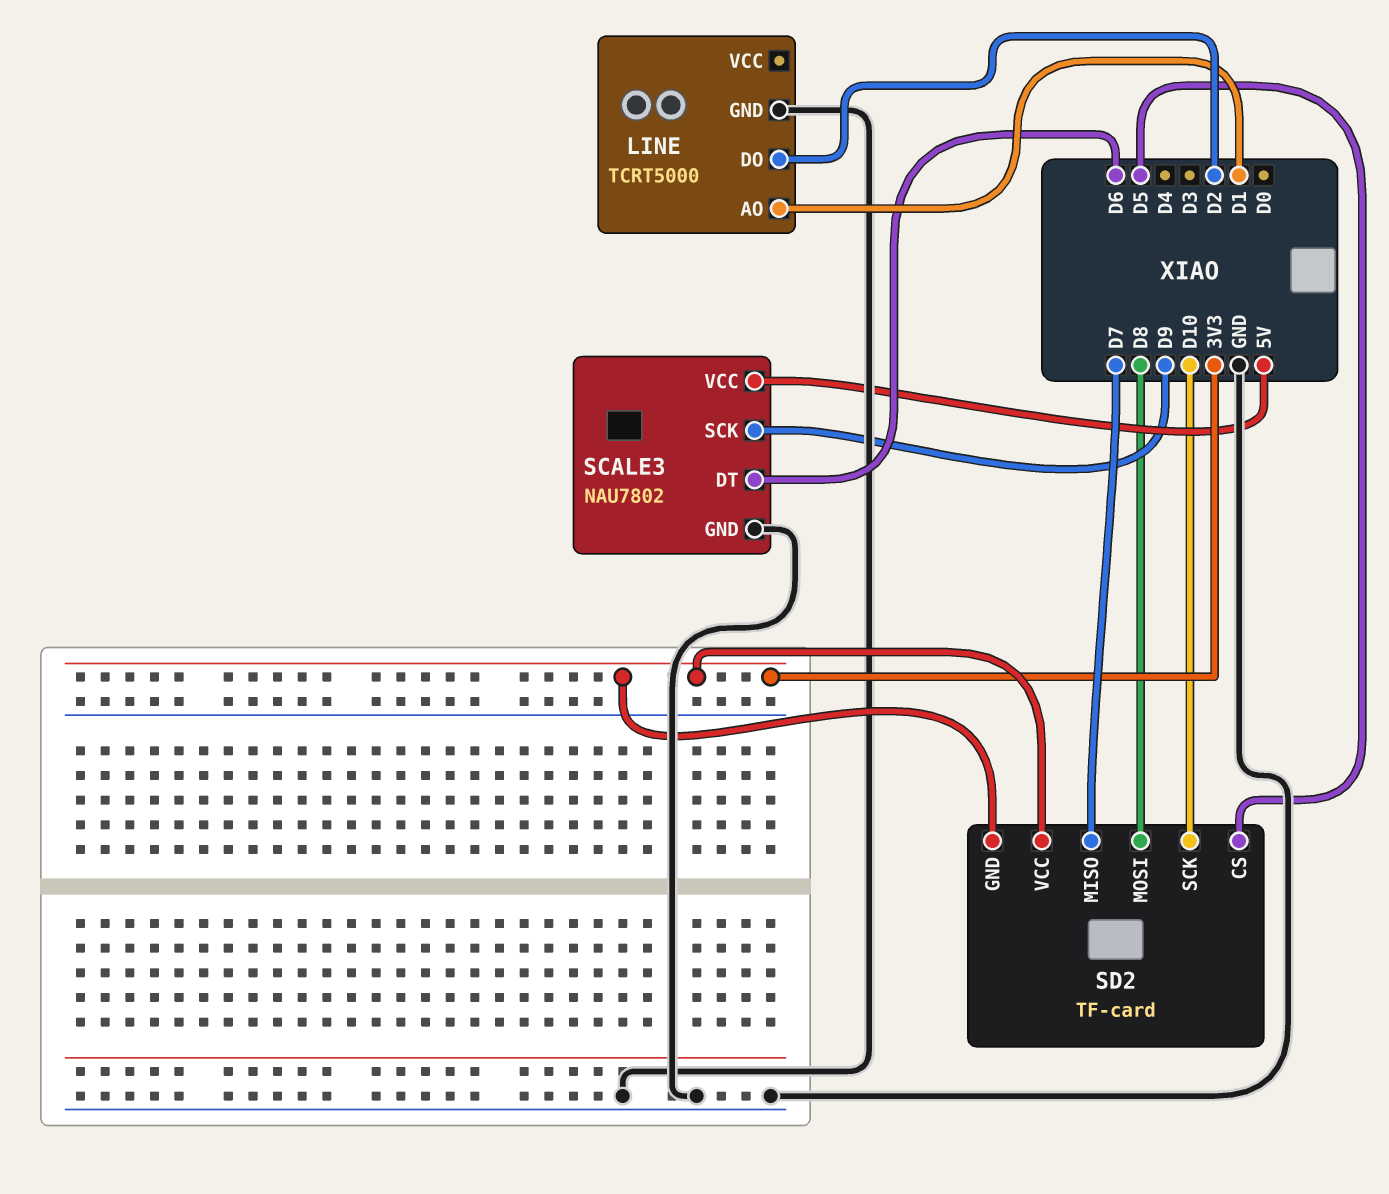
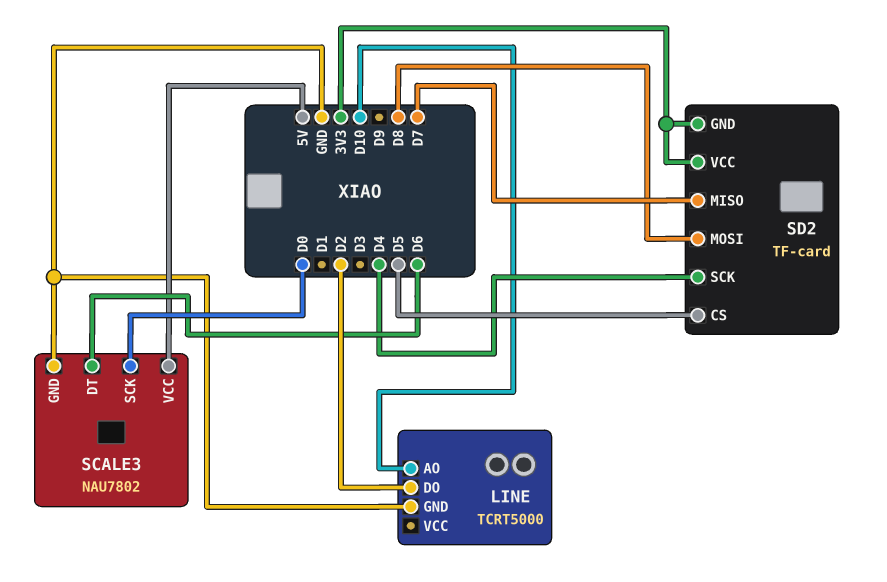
LINE pin AO: D1 -> D10
SCALE3 pin SCK: D9 -> D0
SD2 pin SCK: D10 -> D4

